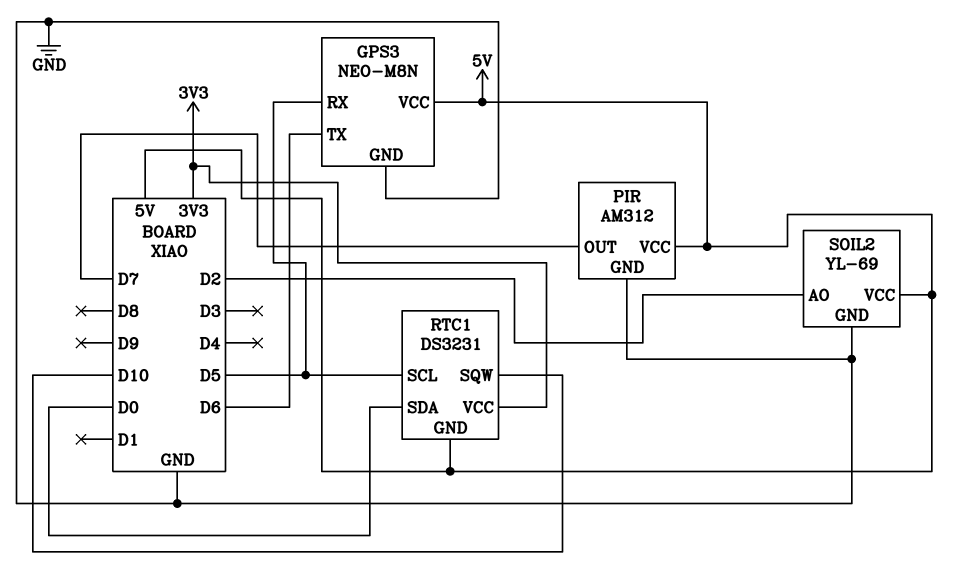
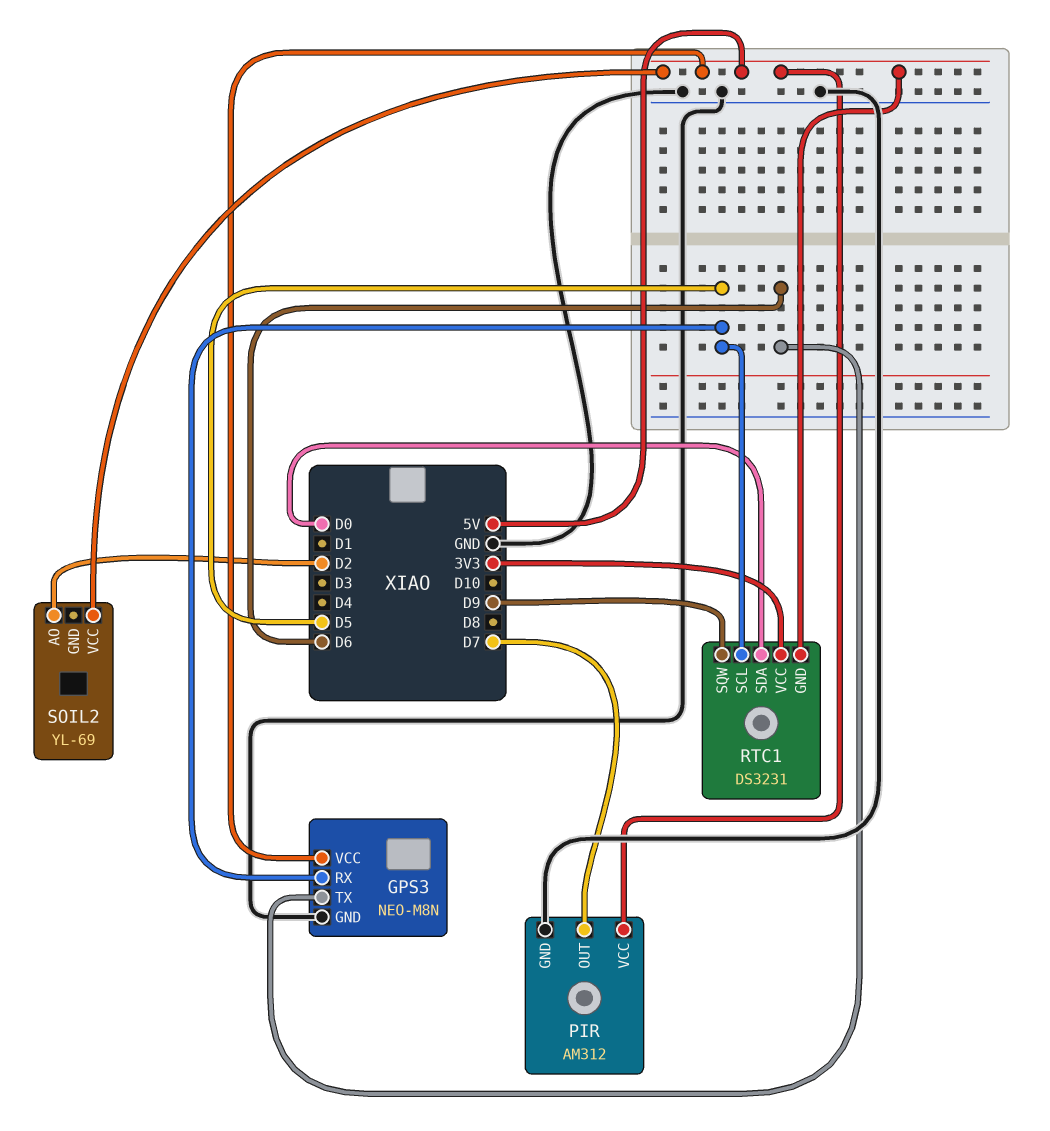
RTC1 pin SQW: D10 -> D9
SOIL2 pin GND: GND -> none

